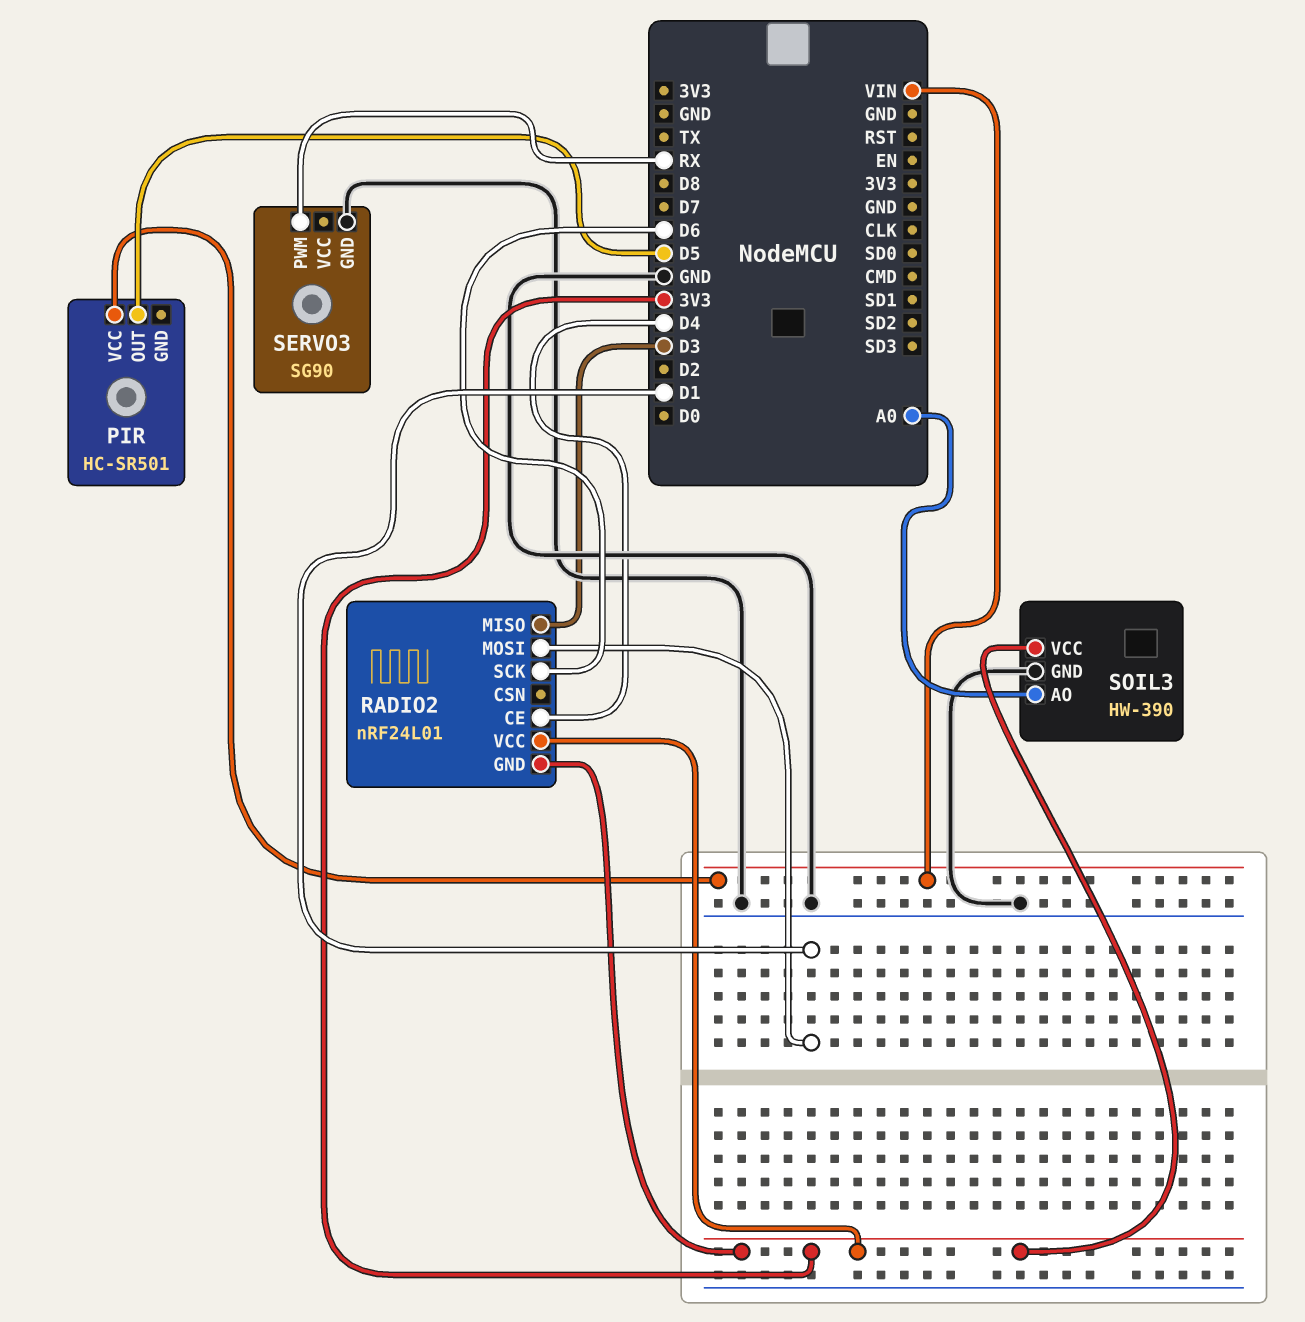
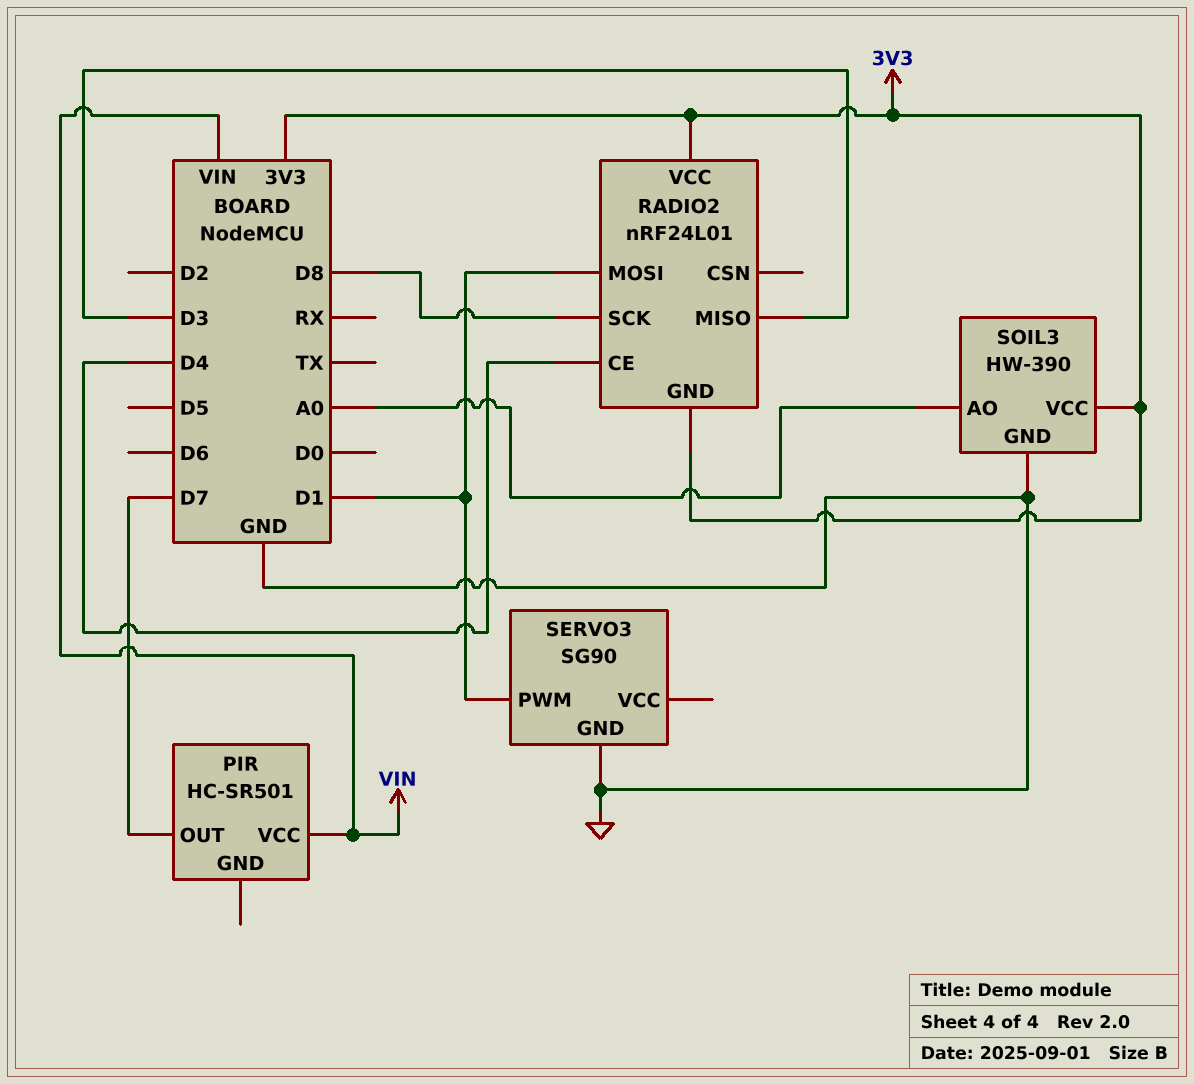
PIR pin OUT: D5 -> D7
RADIO2 pin SCK: D6 -> D8
SERVO3 pin PWM: RX -> D1

